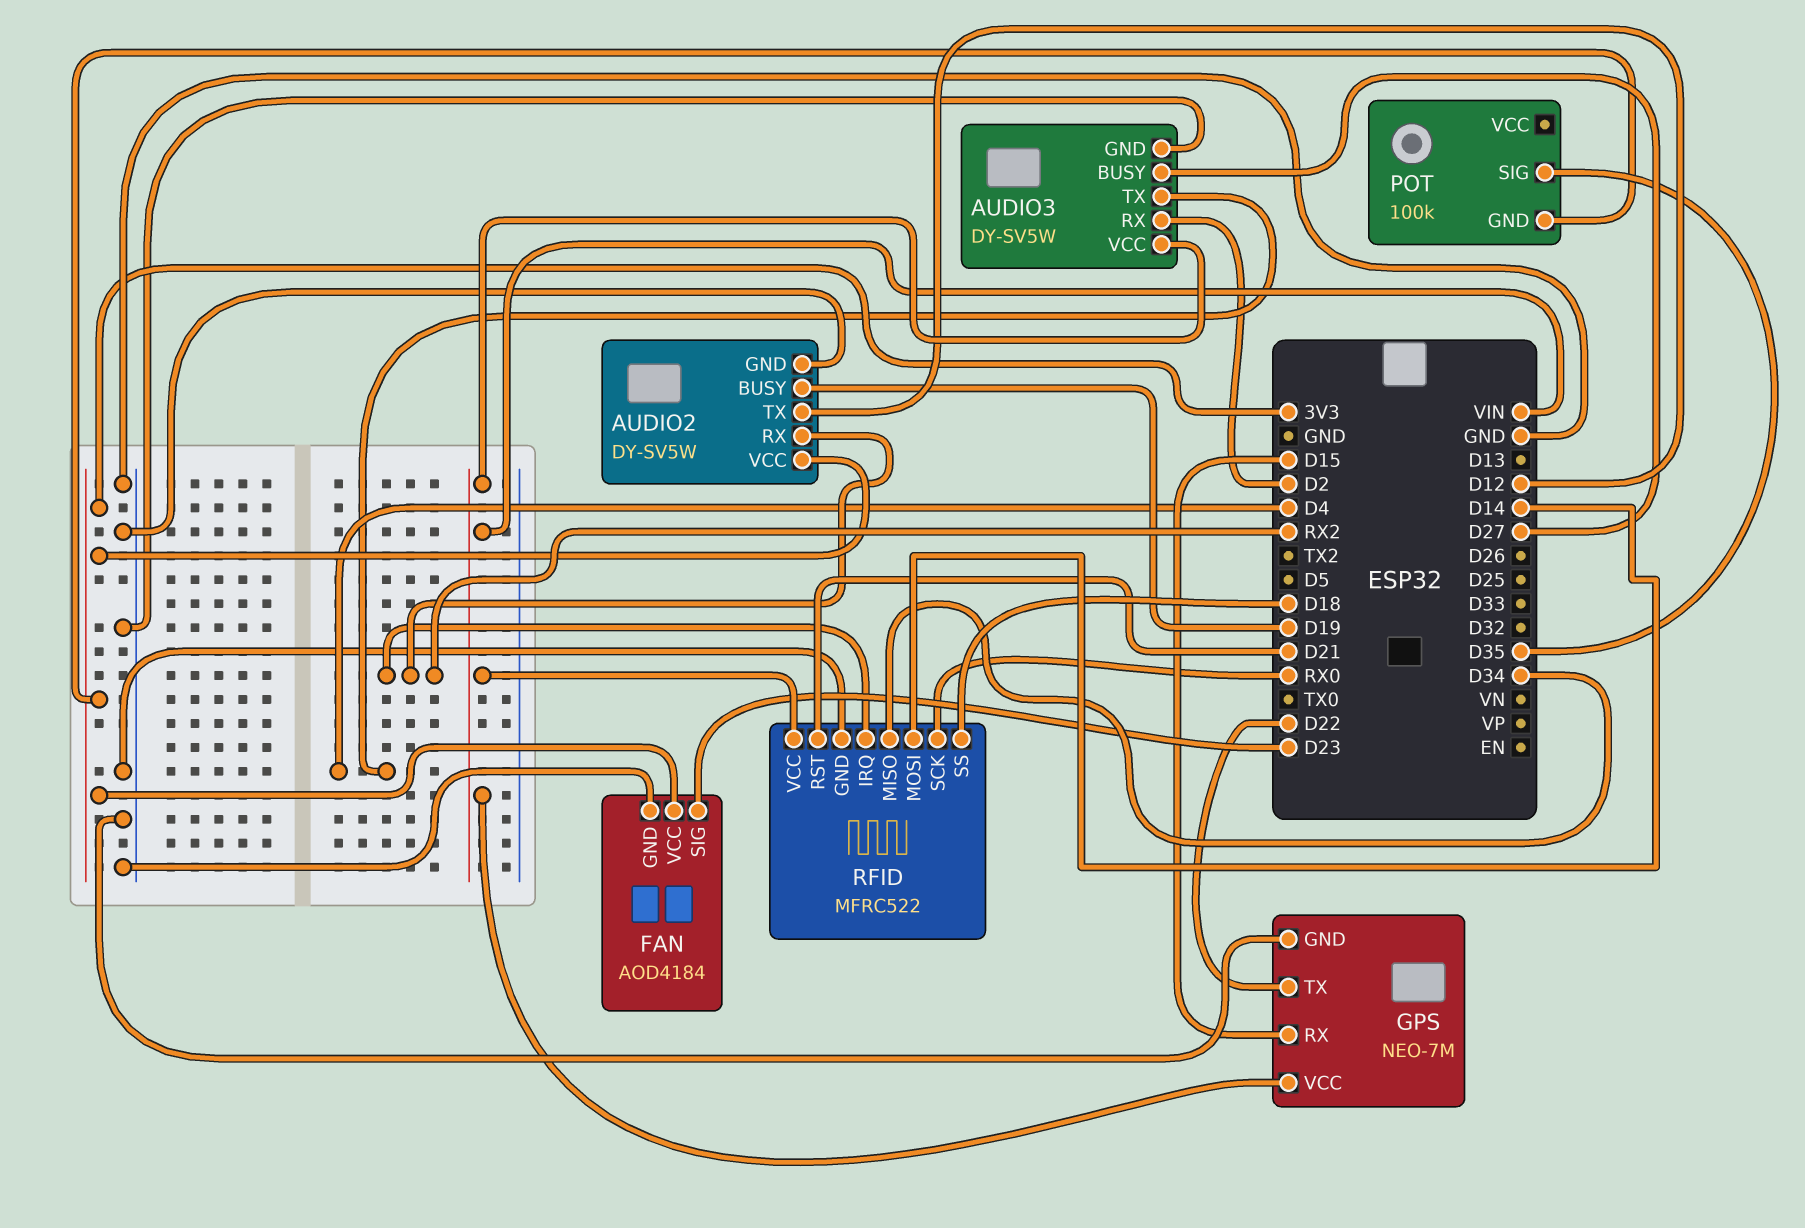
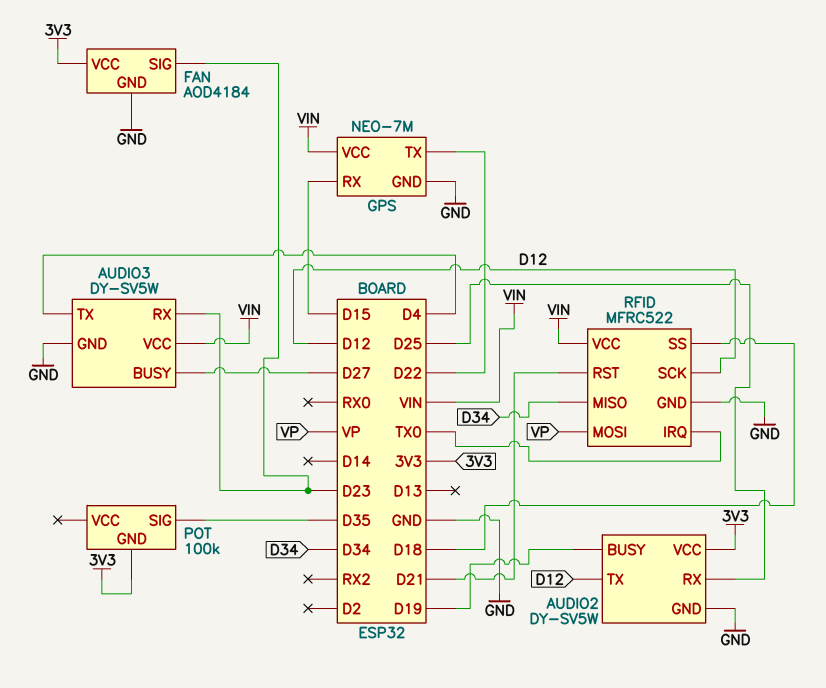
AUDIO2 pin RX: RX2 -> D25
AUDIO3 pin RX: D2 -> D23
RFID pin IRQ: RX2 -> TX0
RFID pin MOSI: D14 -> VP
RFID pin SCK: RX0 -> D12

